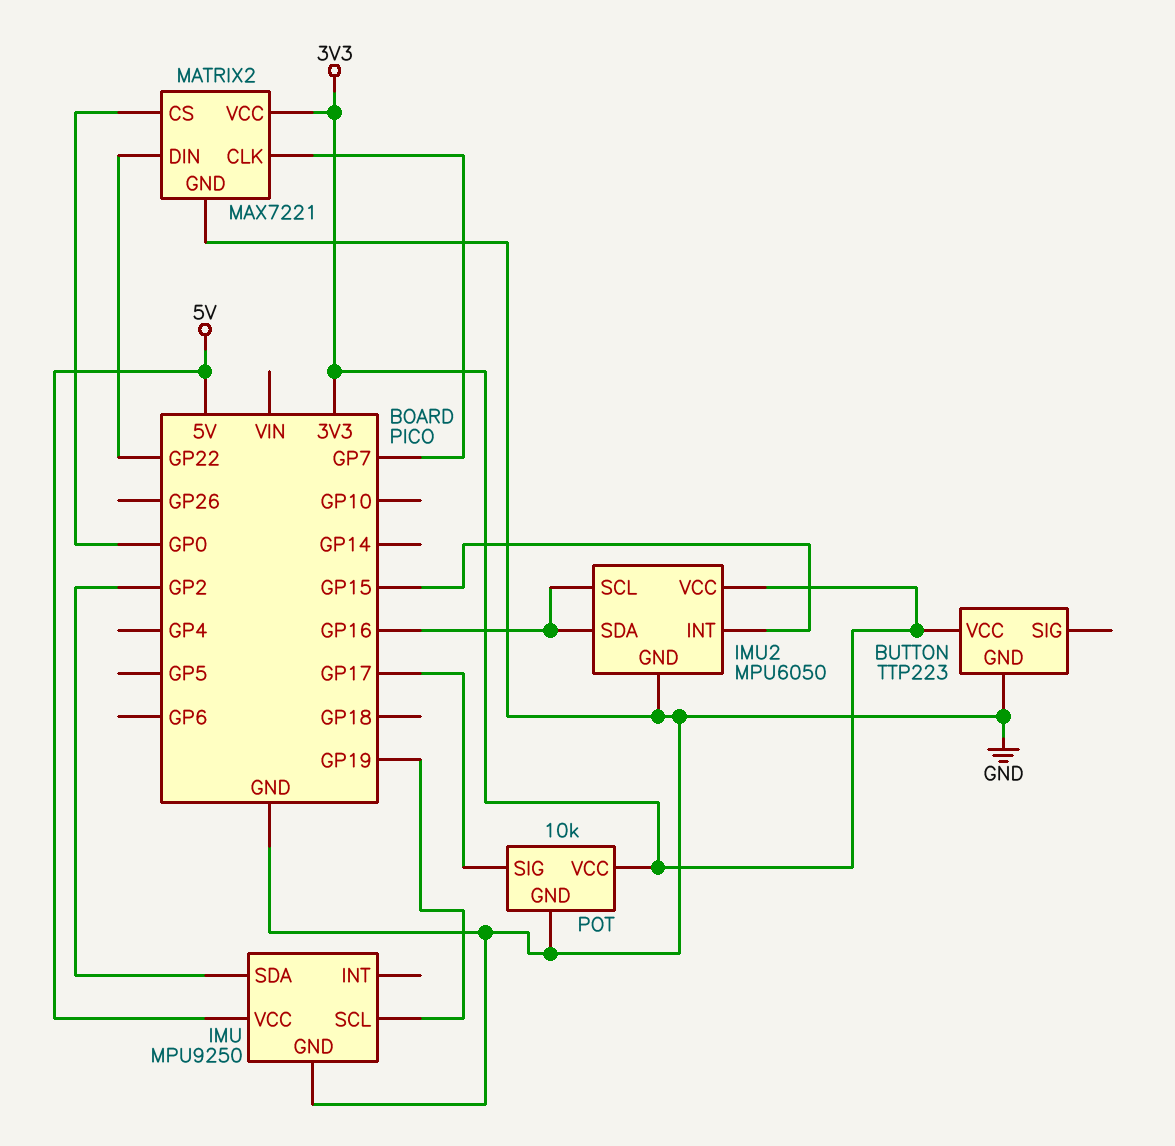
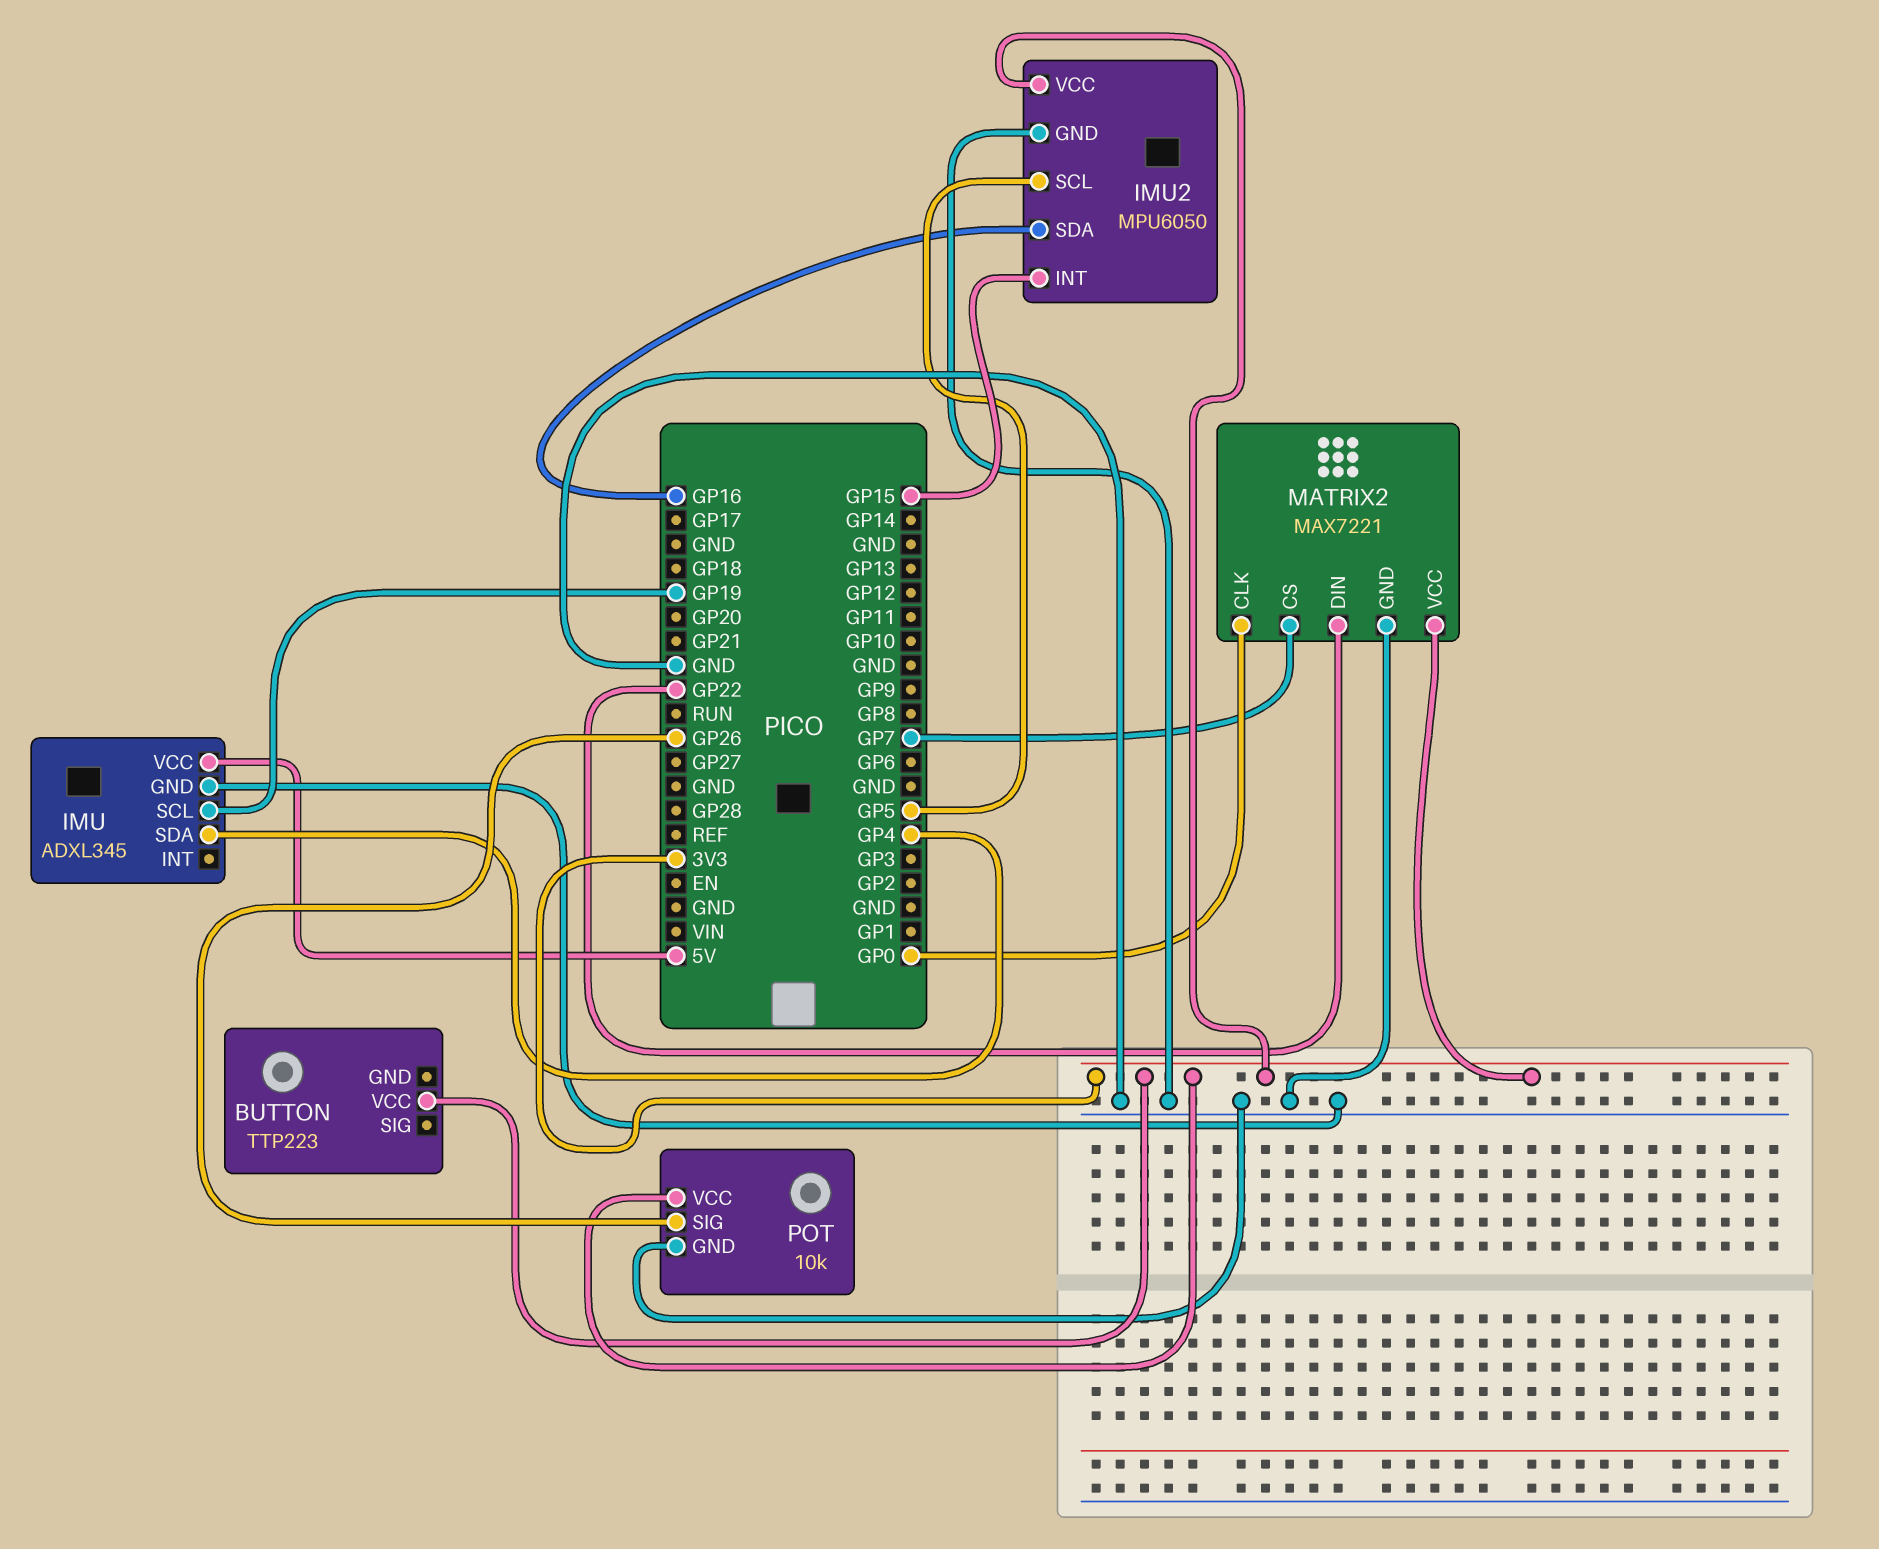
BUTTON pin GND: GND -> none
IMU: MPU9250 -> ADXL345
IMU pin SDA: GP2 -> GP4
IMU2 pin SCL: GP16 -> GP5
MATRIX2 pin CLK: GP7 -> GP0
MATRIX2 pin CS: GP0 -> GP7
POT pin SIG: GP17 -> GP26

